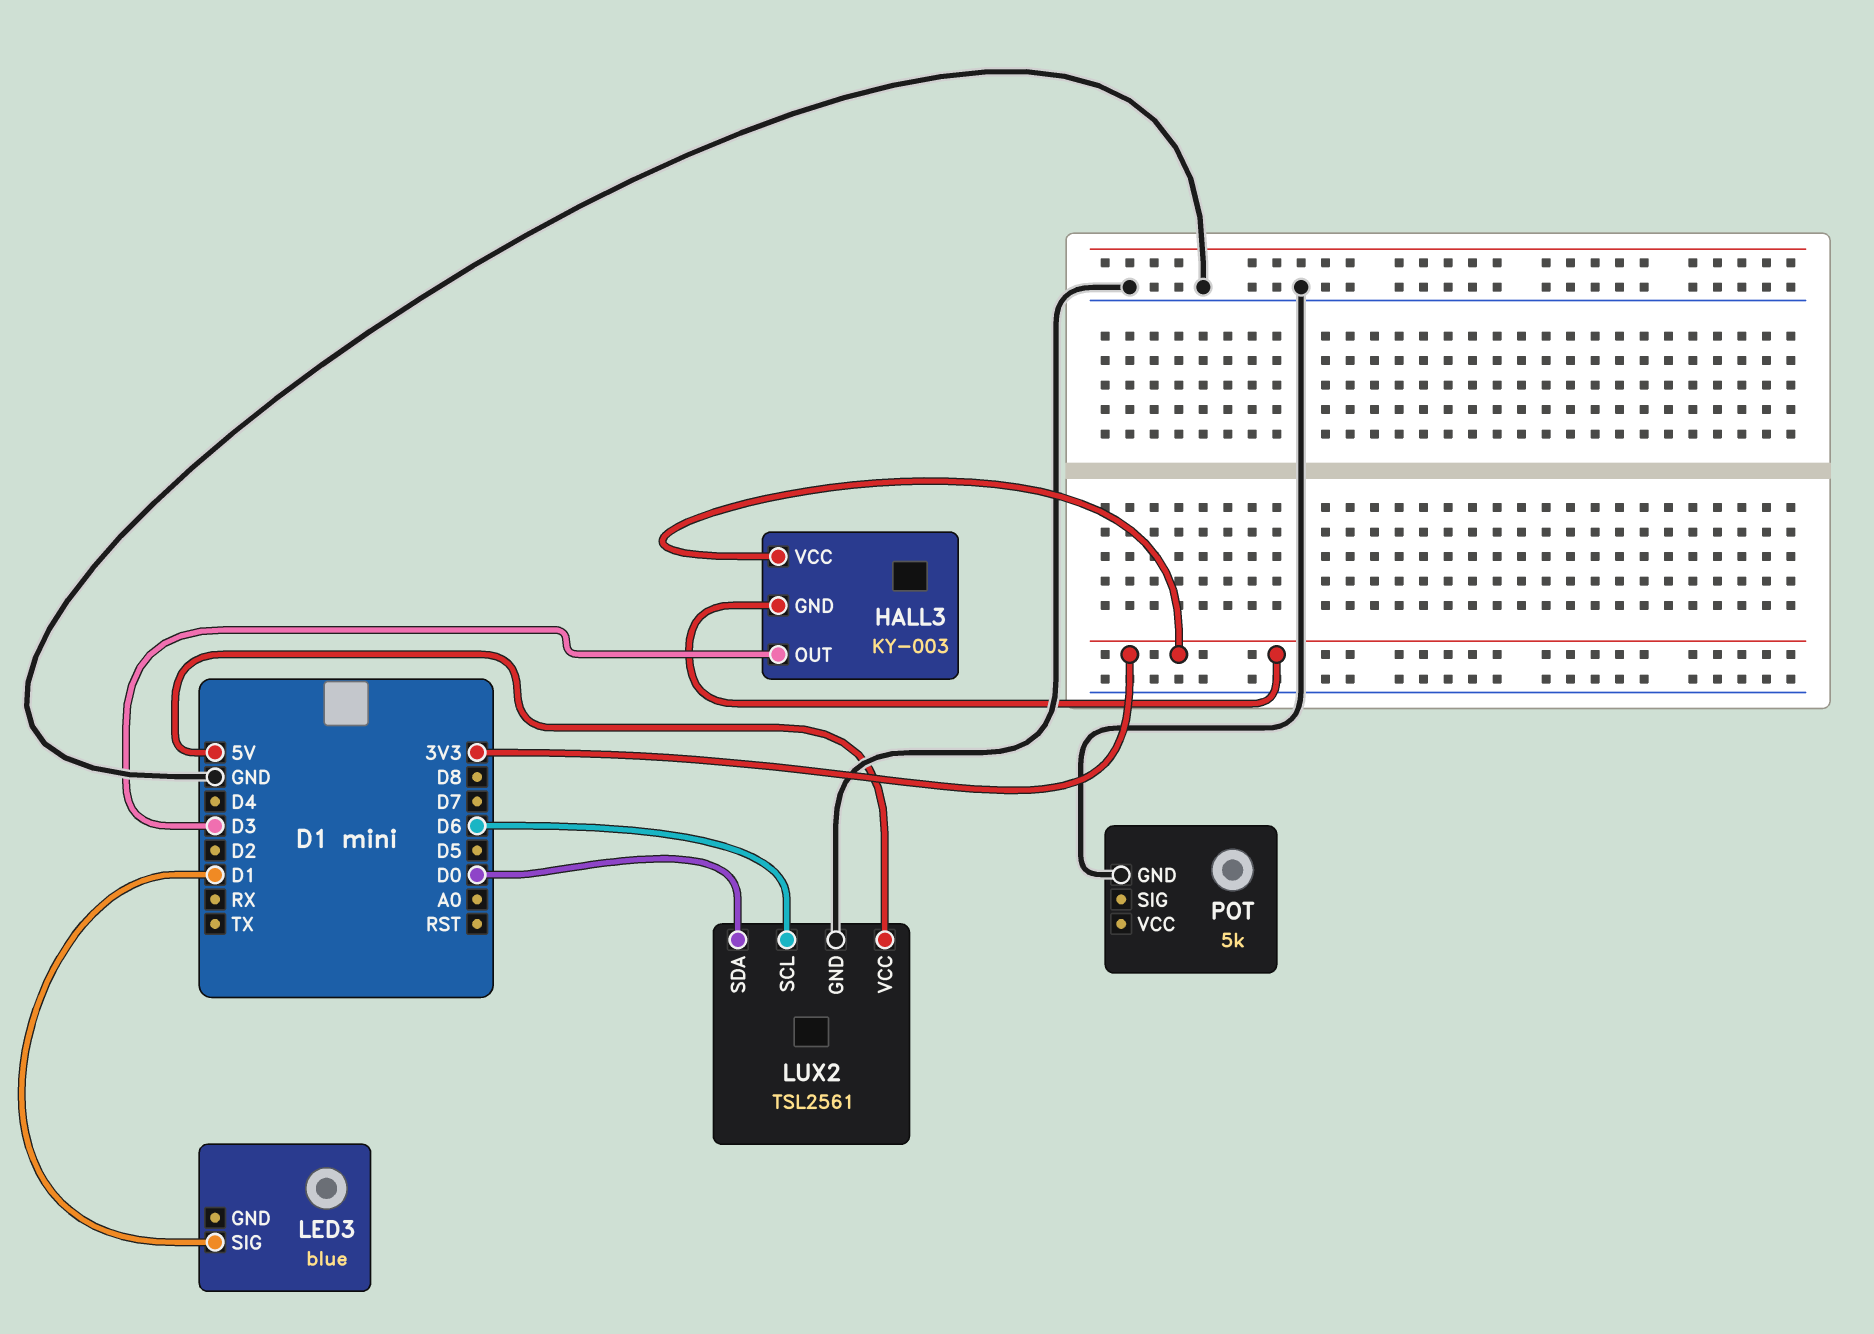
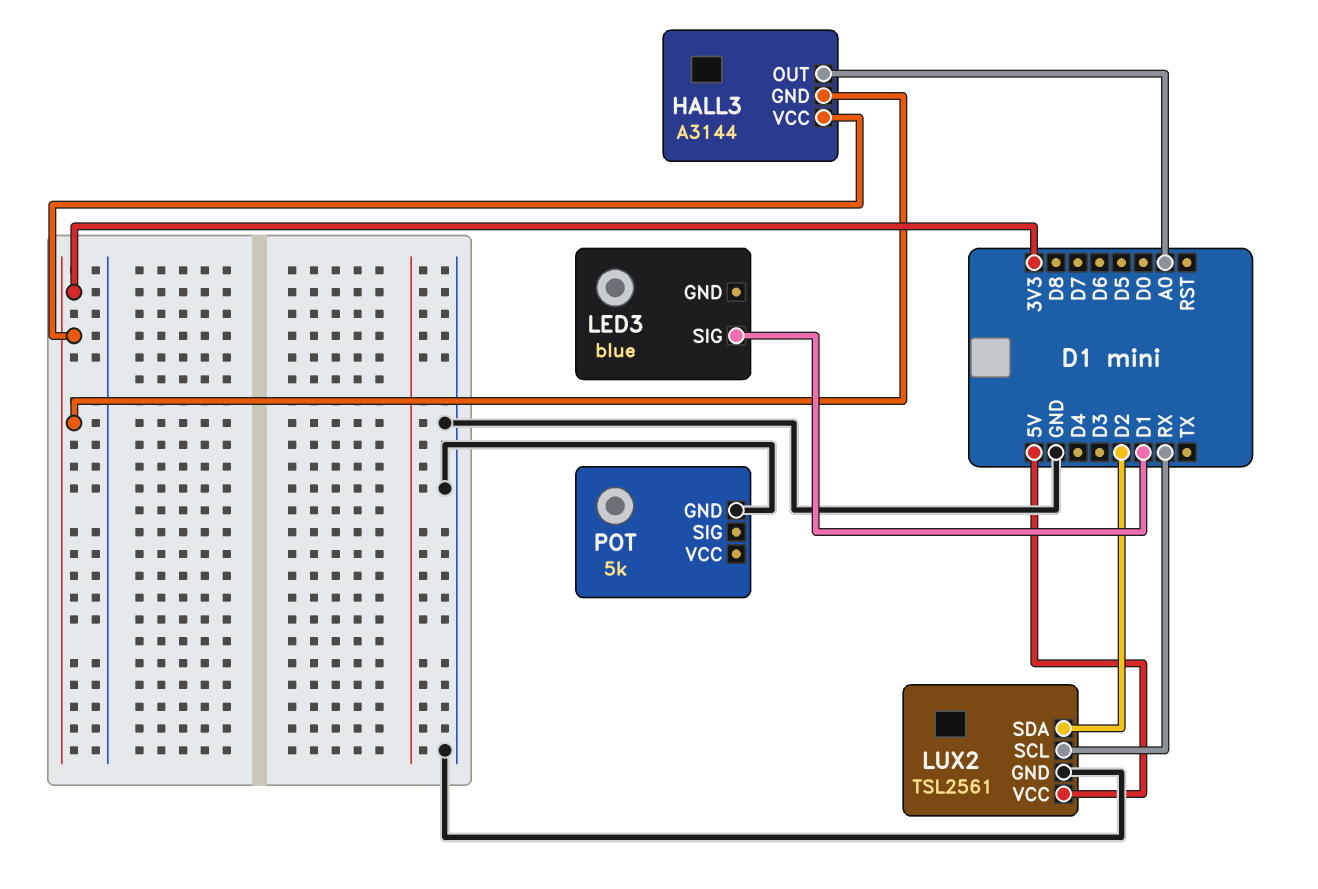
HALL3: KY-003 -> A3144
HALL3 pin OUT: D3 -> A0
LUX2 pin SCL: D6 -> RX
LUX2 pin SDA: D0 -> D2

